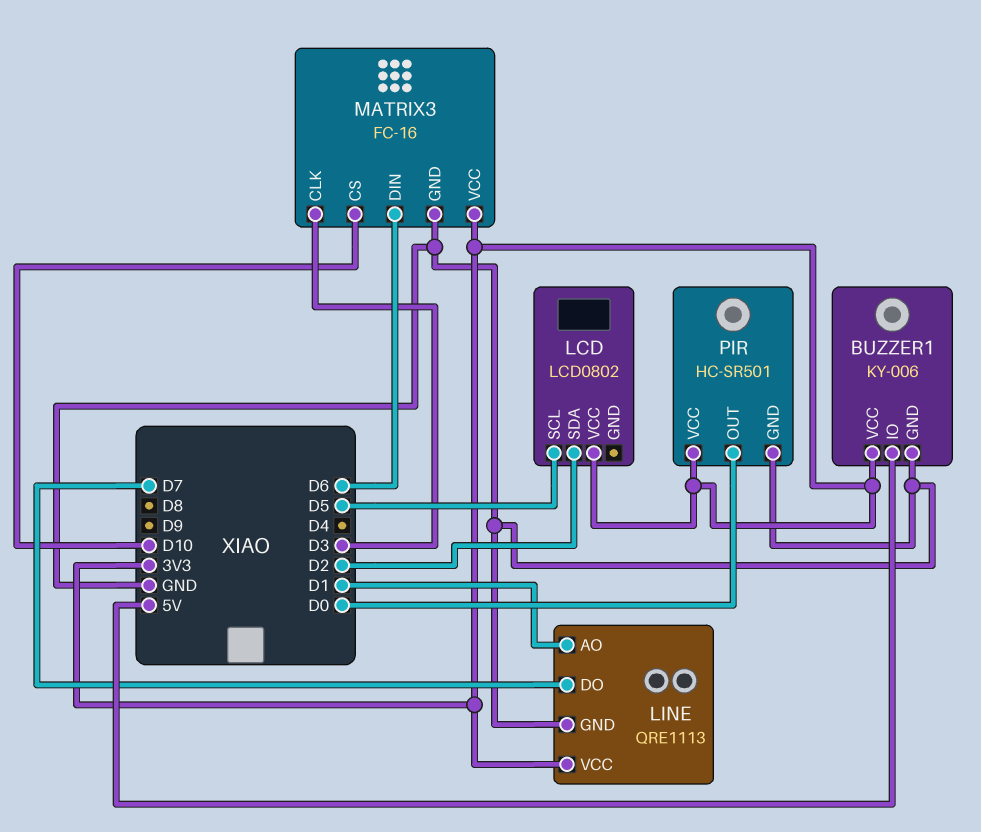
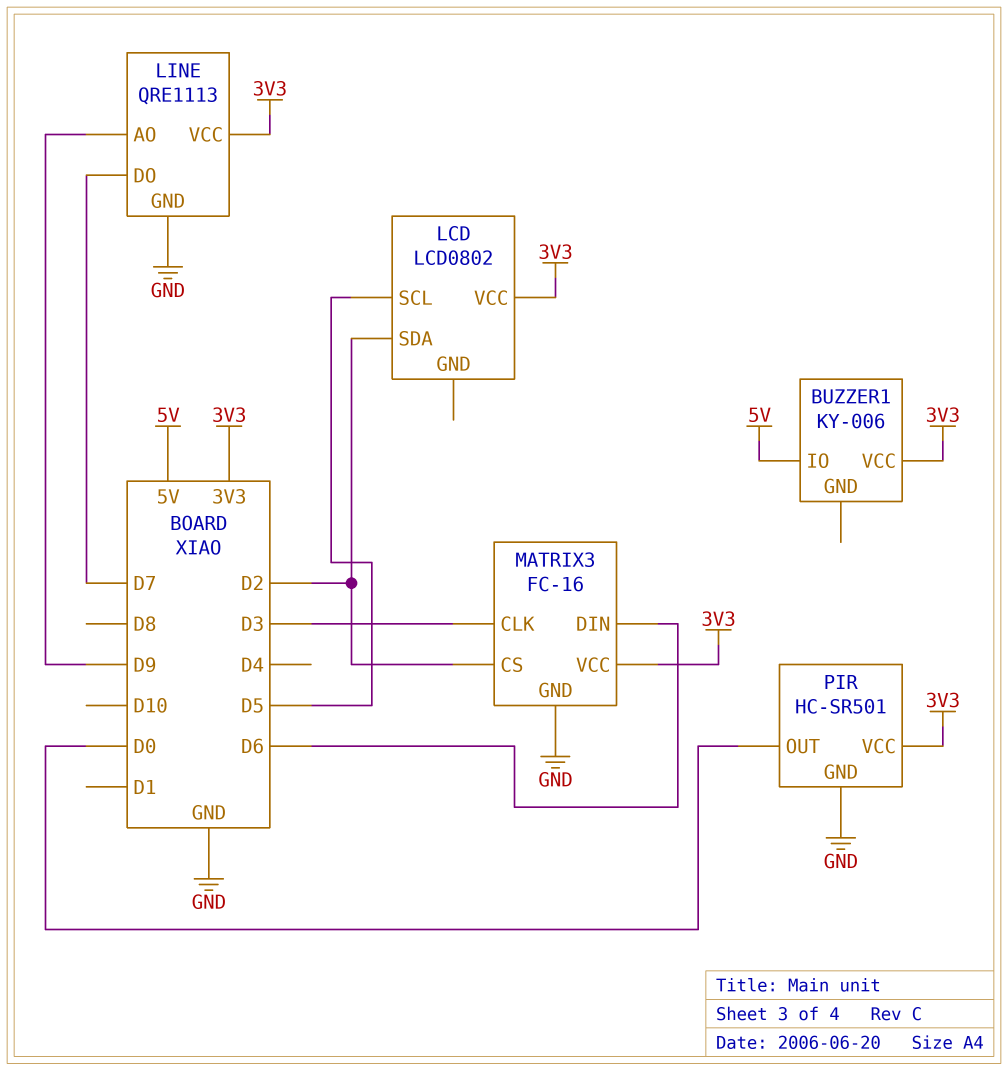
BUZZER1 pin GND: GND -> none
LINE pin AO: D1 -> D9
MATRIX3 pin CS: D10 -> D2

